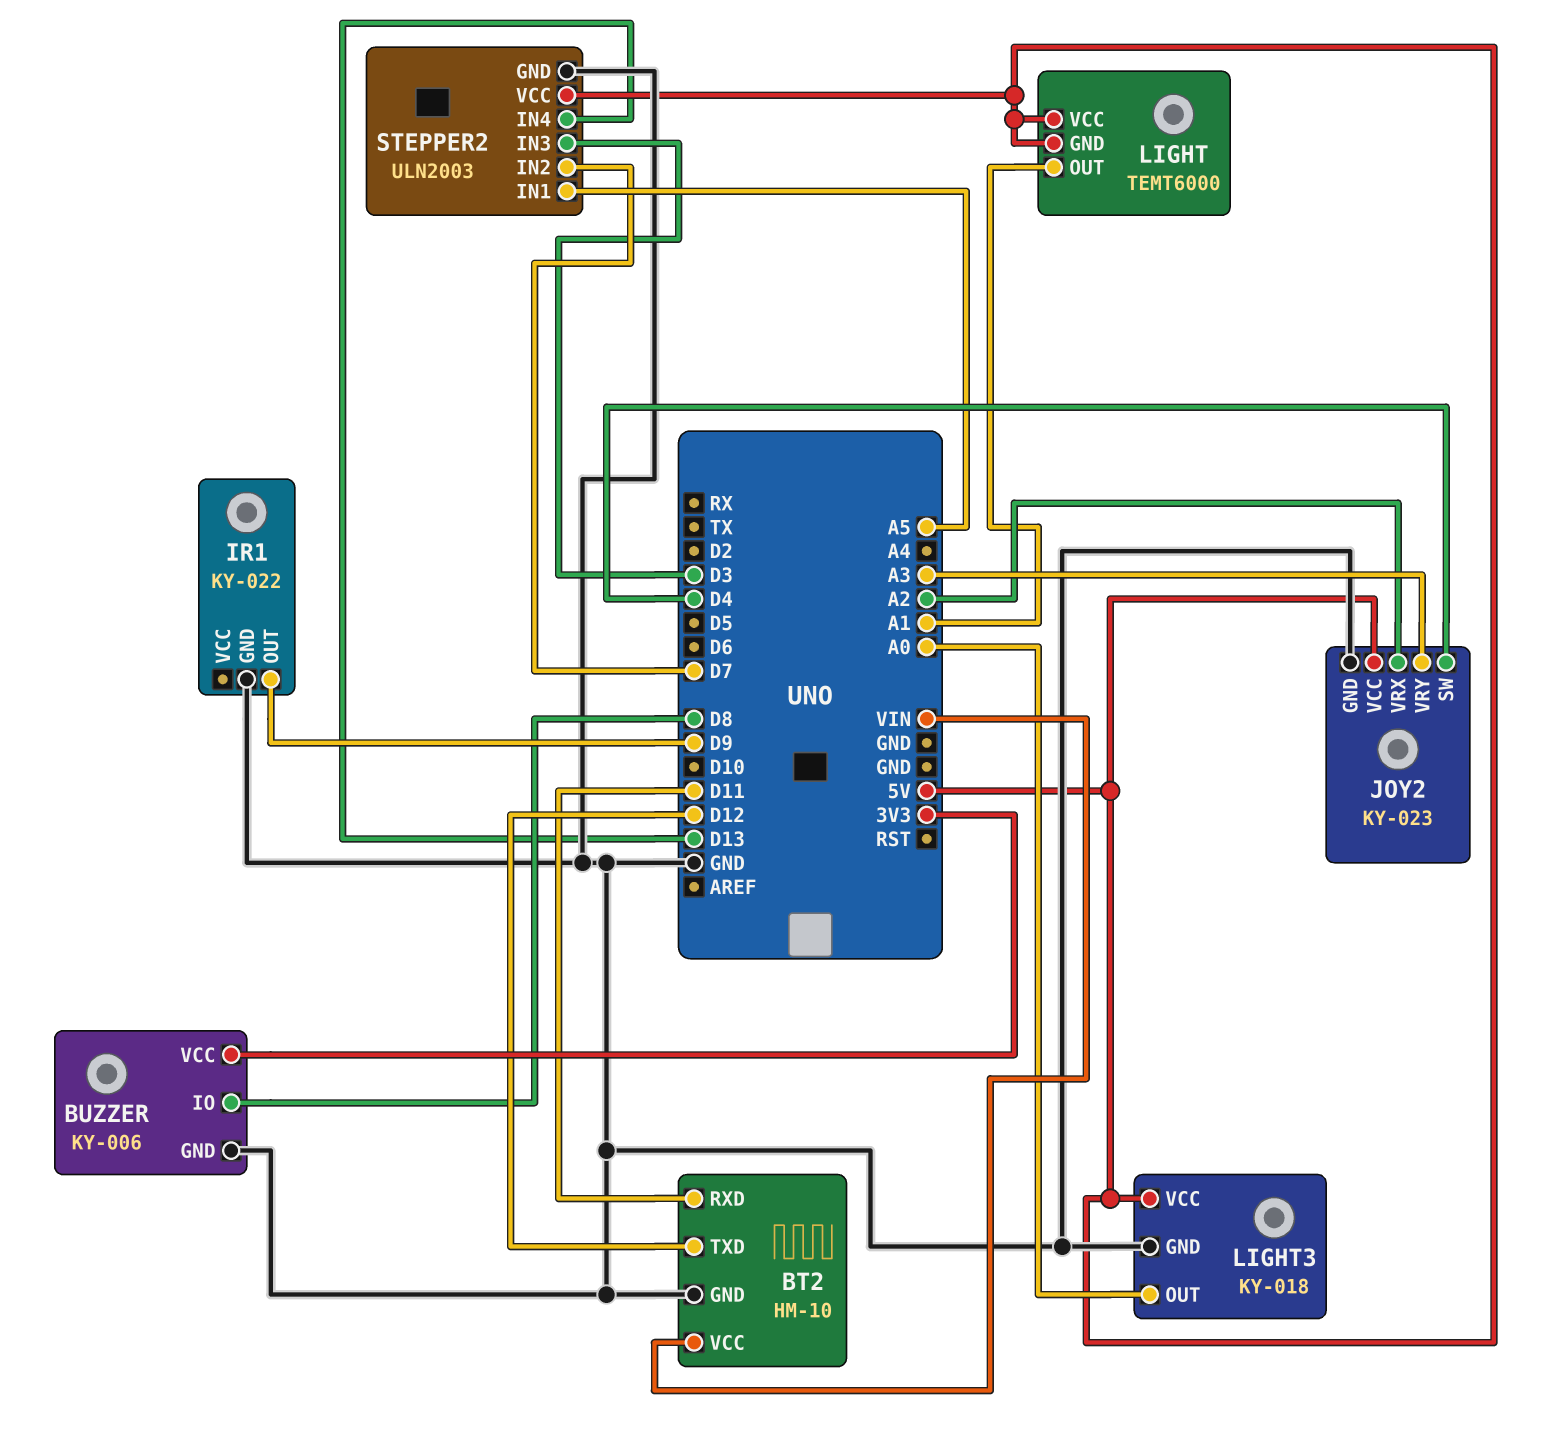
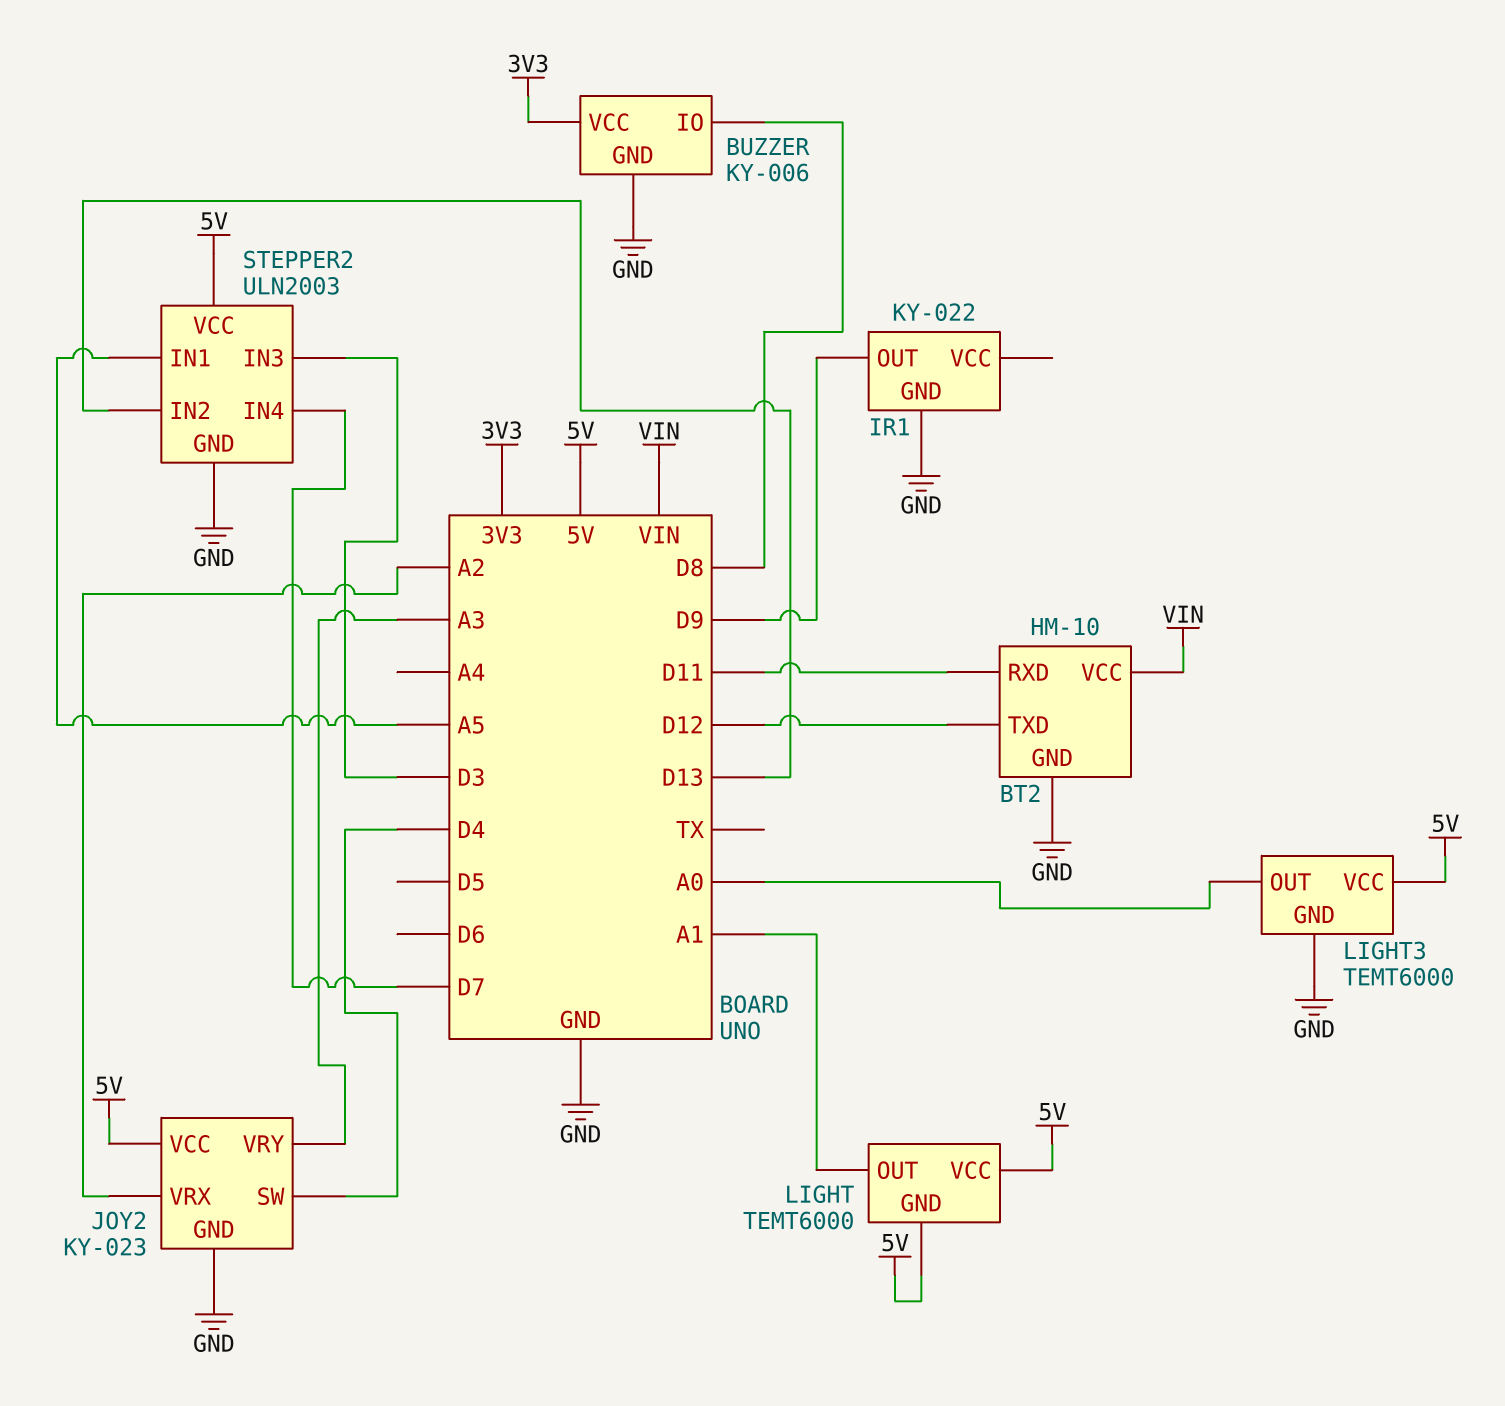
LIGHT3: KY-018 -> TEMT6000
STEPPER2 pin IN2: D7 -> D13
STEPPER2 pin IN4: D13 -> D7

